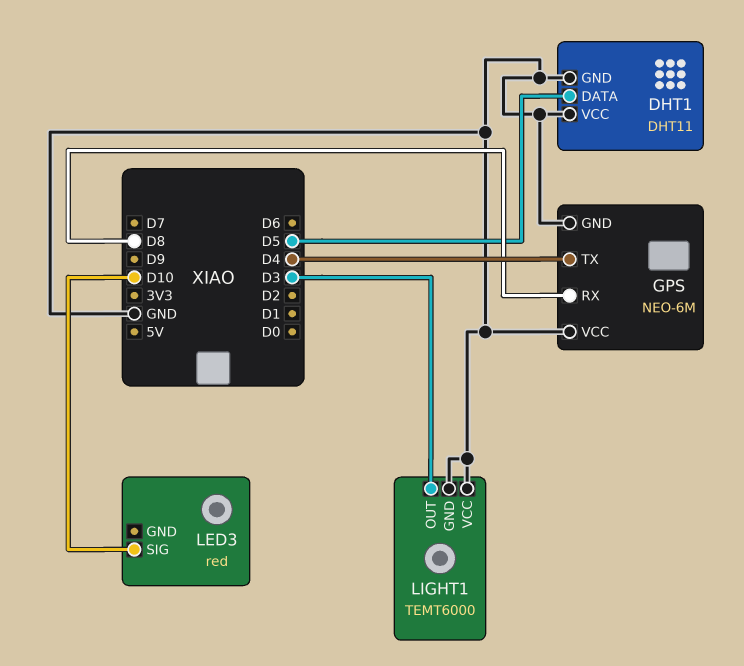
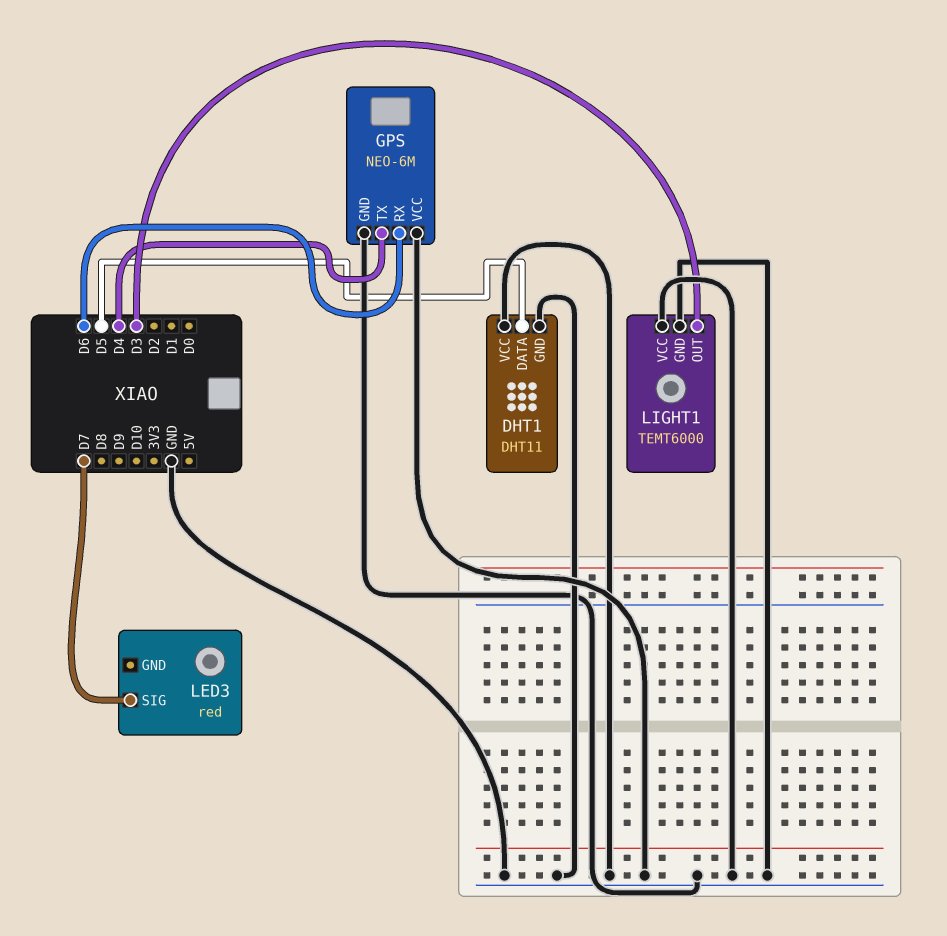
GPS pin RX: D8 -> D6
LED3 pin SIG: D10 -> D7

